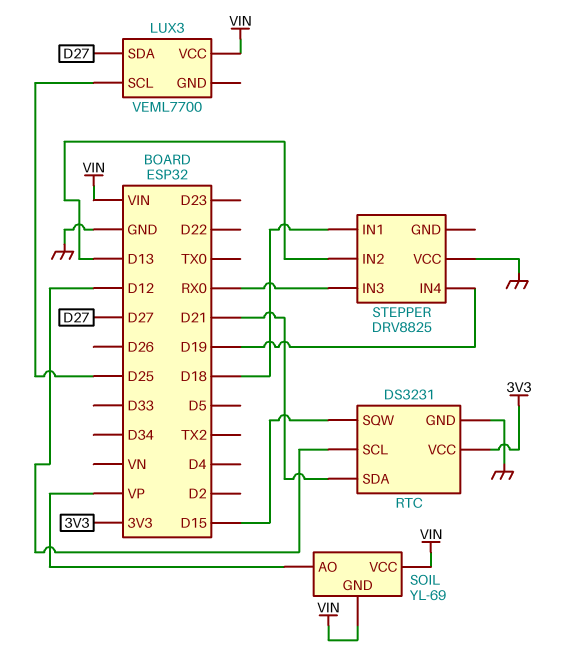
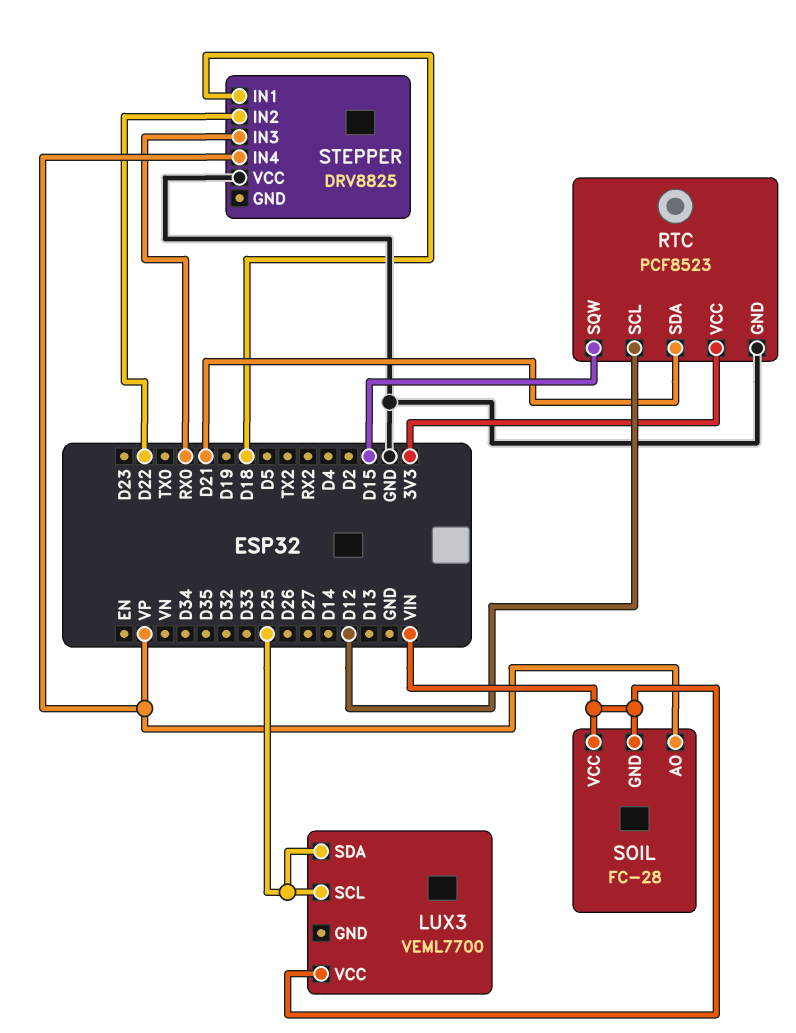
LUX3 pin SDA: D27 -> D25
RTC: DS3231 -> PCF8523
SOIL: YL-69 -> FC-28
STEPPER pin IN2: D13 -> D22
STEPPER pin IN4: D19 -> VP

